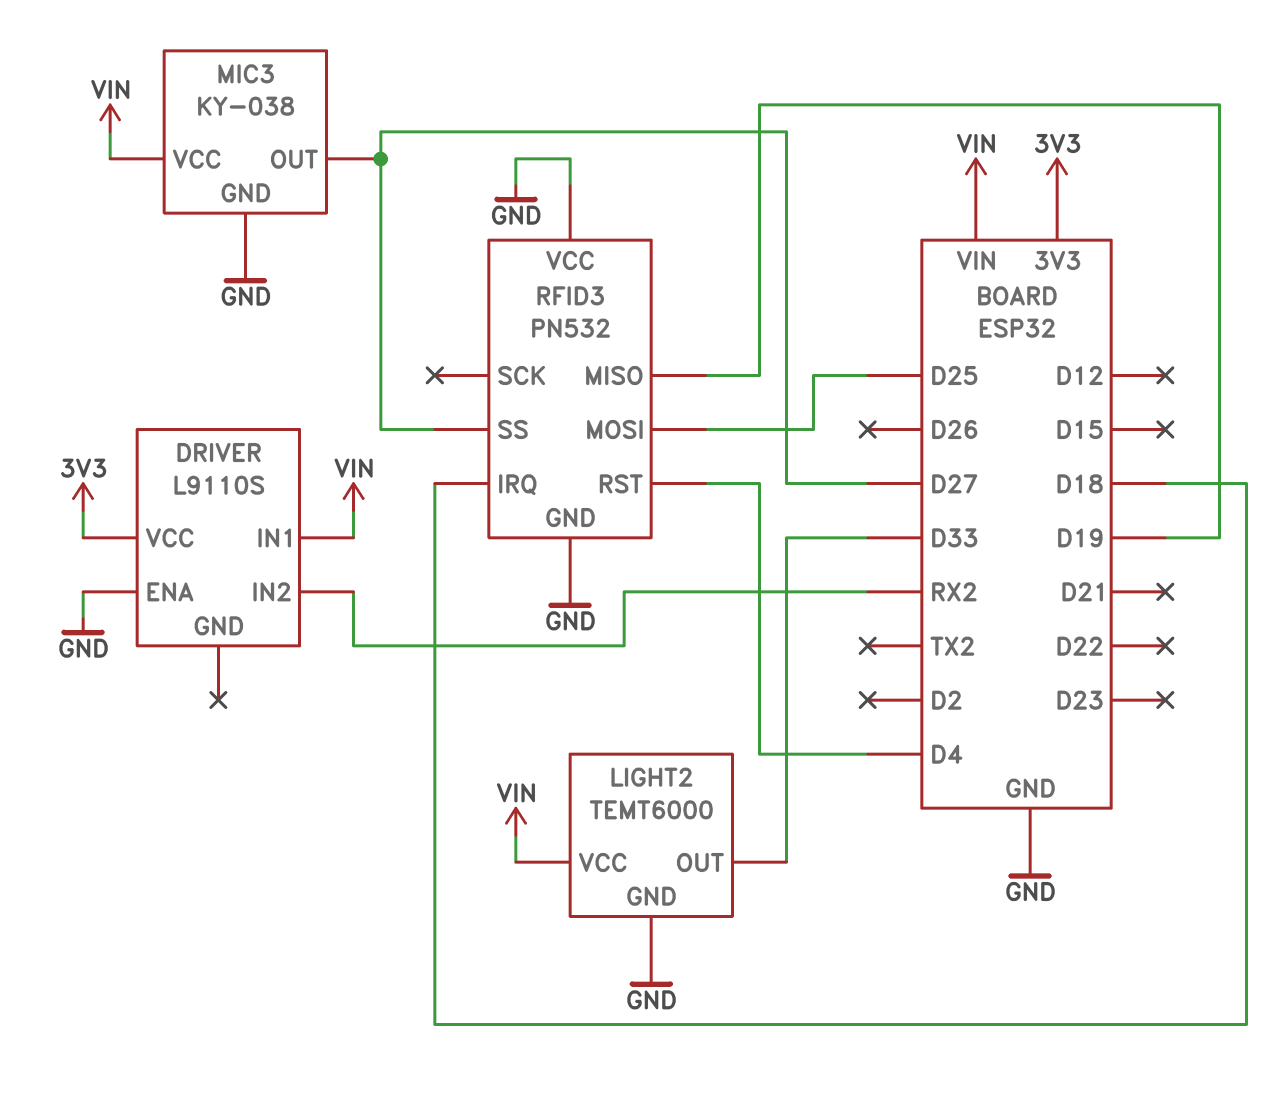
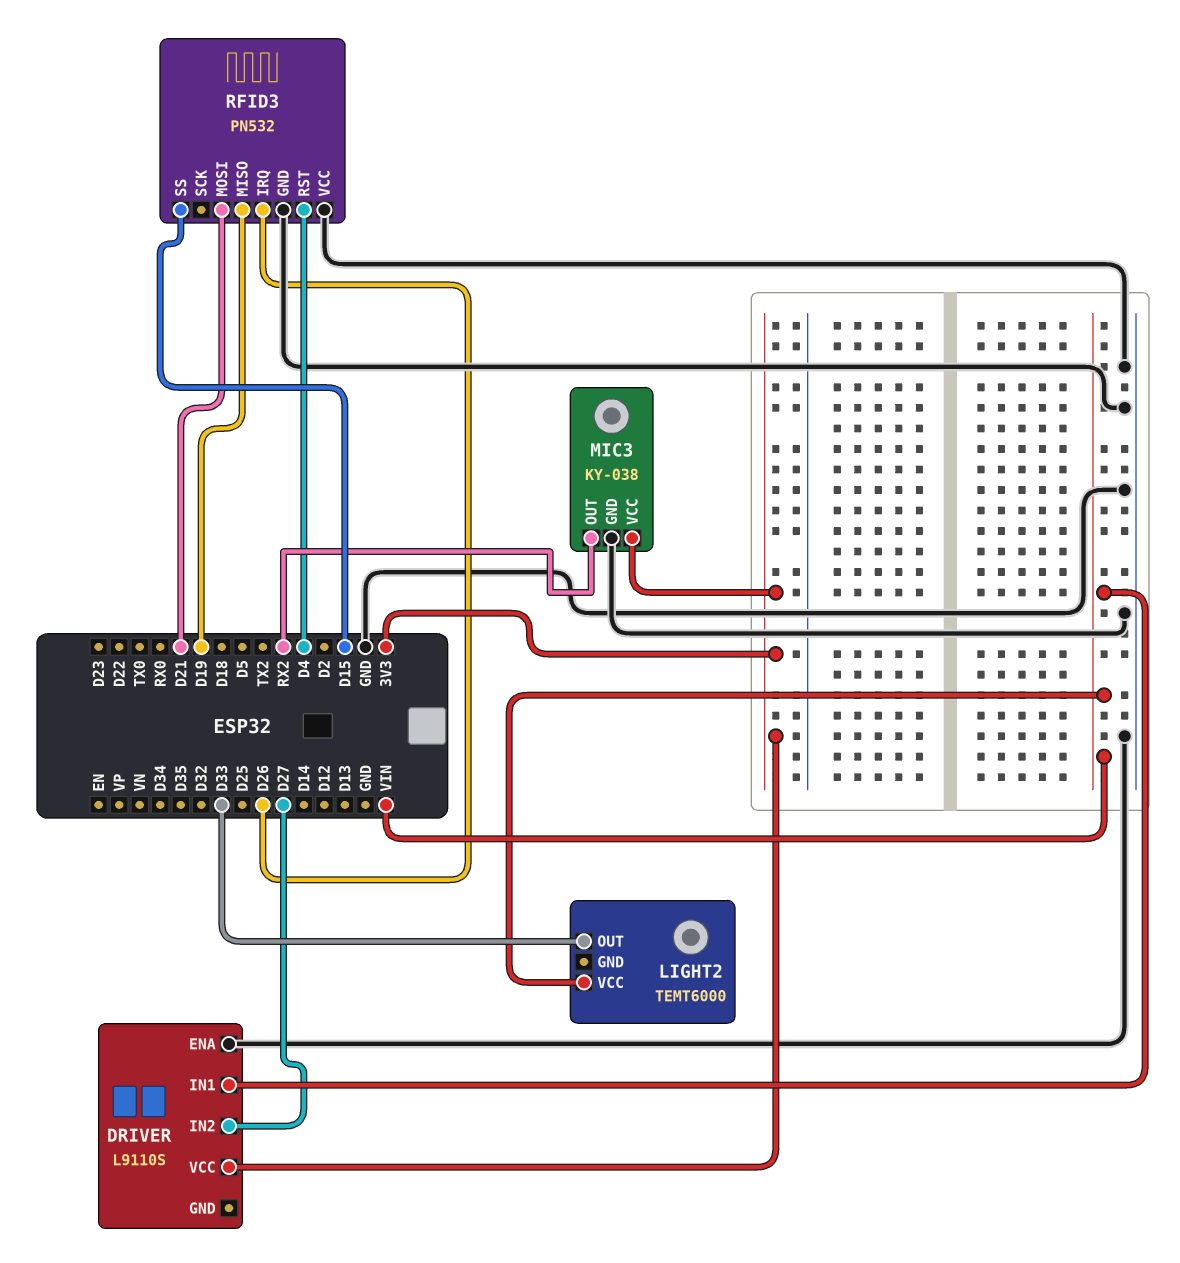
DRIVER pin IN2: RX2 -> D27
LIGHT2 pin GND: GND -> none
MIC3 pin OUT: D27 -> RX2
MIC3 pin VCC: VIN -> 3V3
RFID3 pin IRQ: D18 -> D26
RFID3 pin MOSI: D25 -> D21
RFID3 pin SS: D27 -> D15

